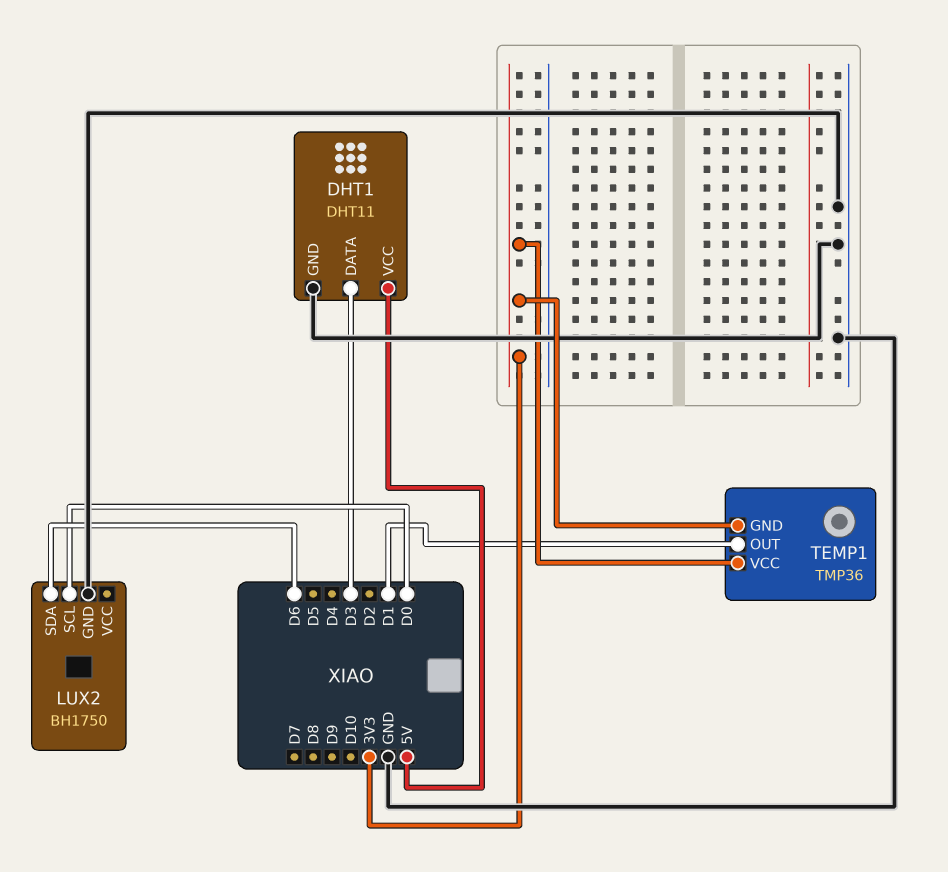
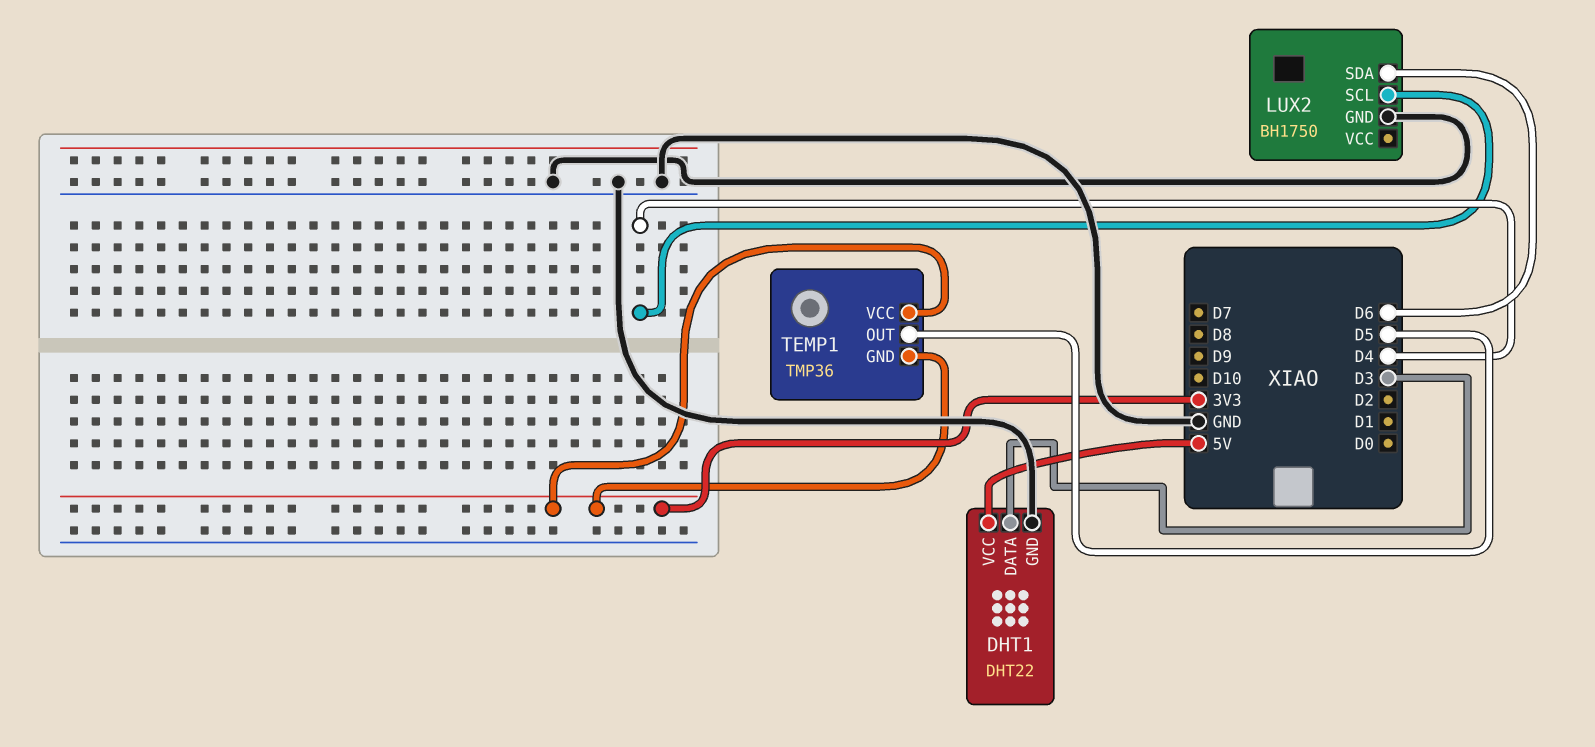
DHT1: DHT11 -> DHT22
LUX2 pin SCL: D0 -> D4
TEMP1 pin OUT: D1 -> D5

